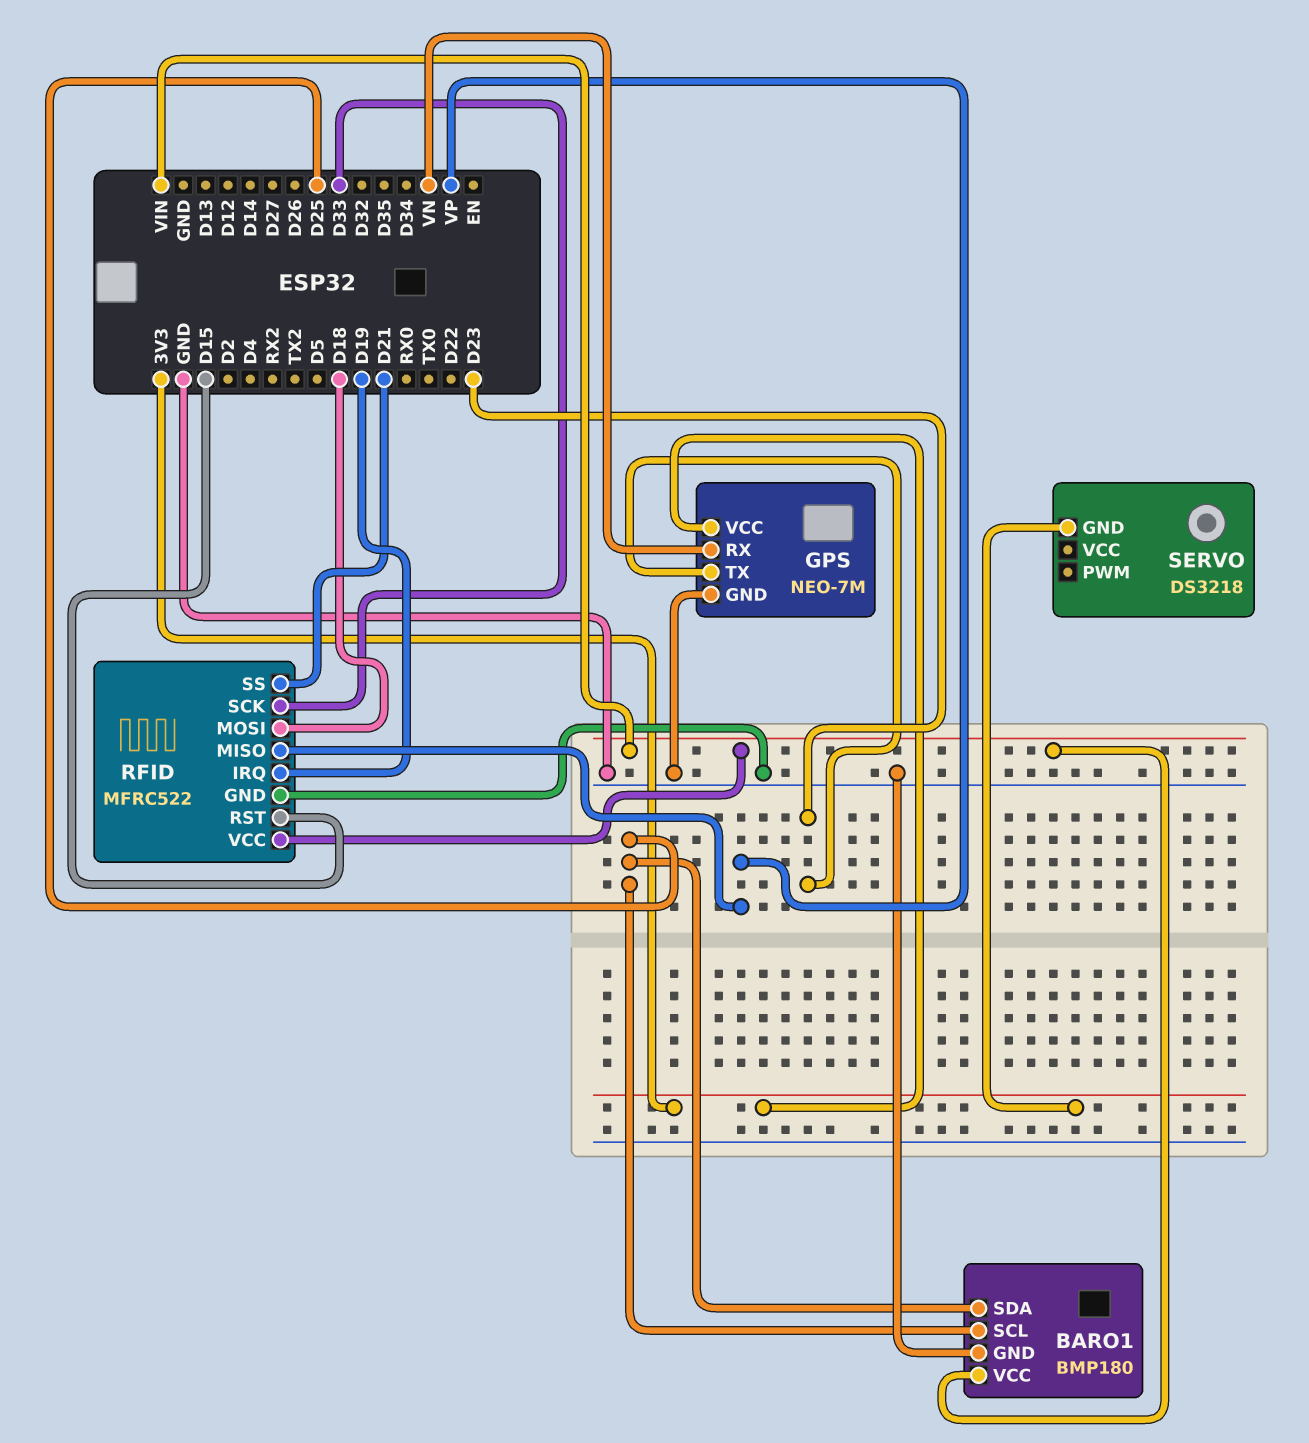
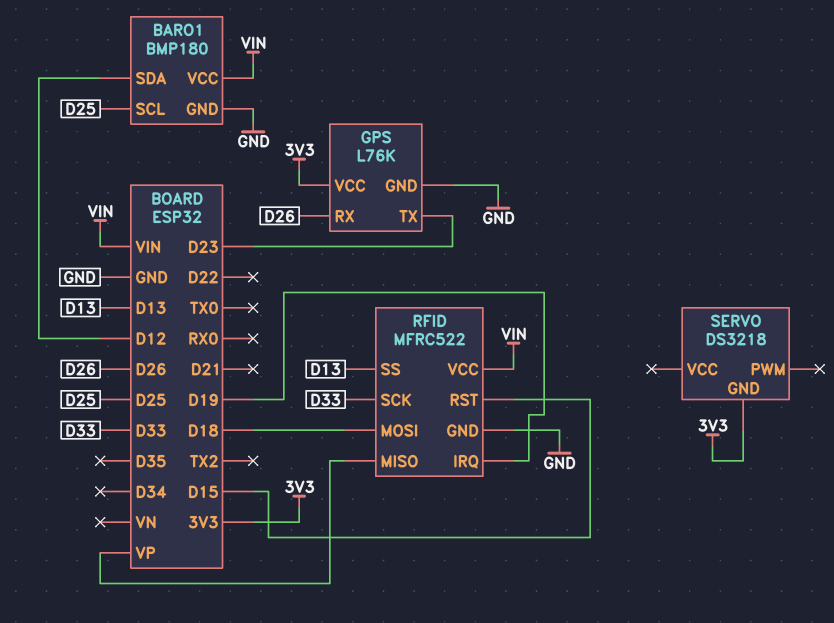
BARO1 pin SDA: D25 -> D12
GPS: NEO-7M -> L76K
GPS pin RX: VN -> D26
RFID pin SS: D21 -> D13

